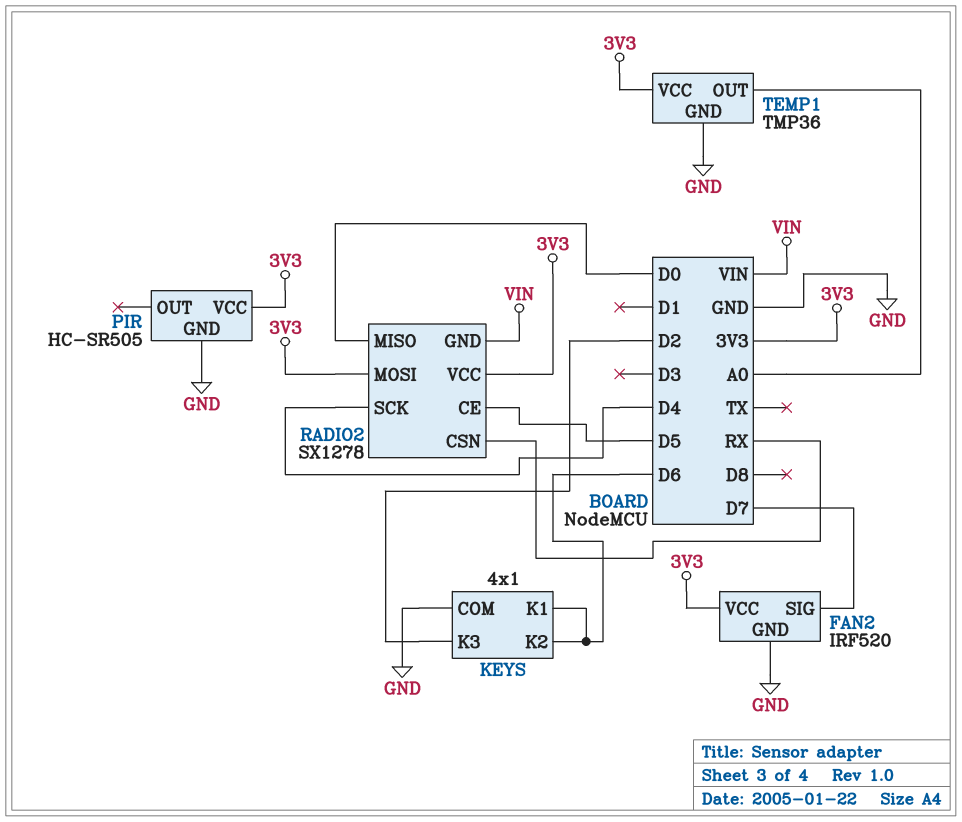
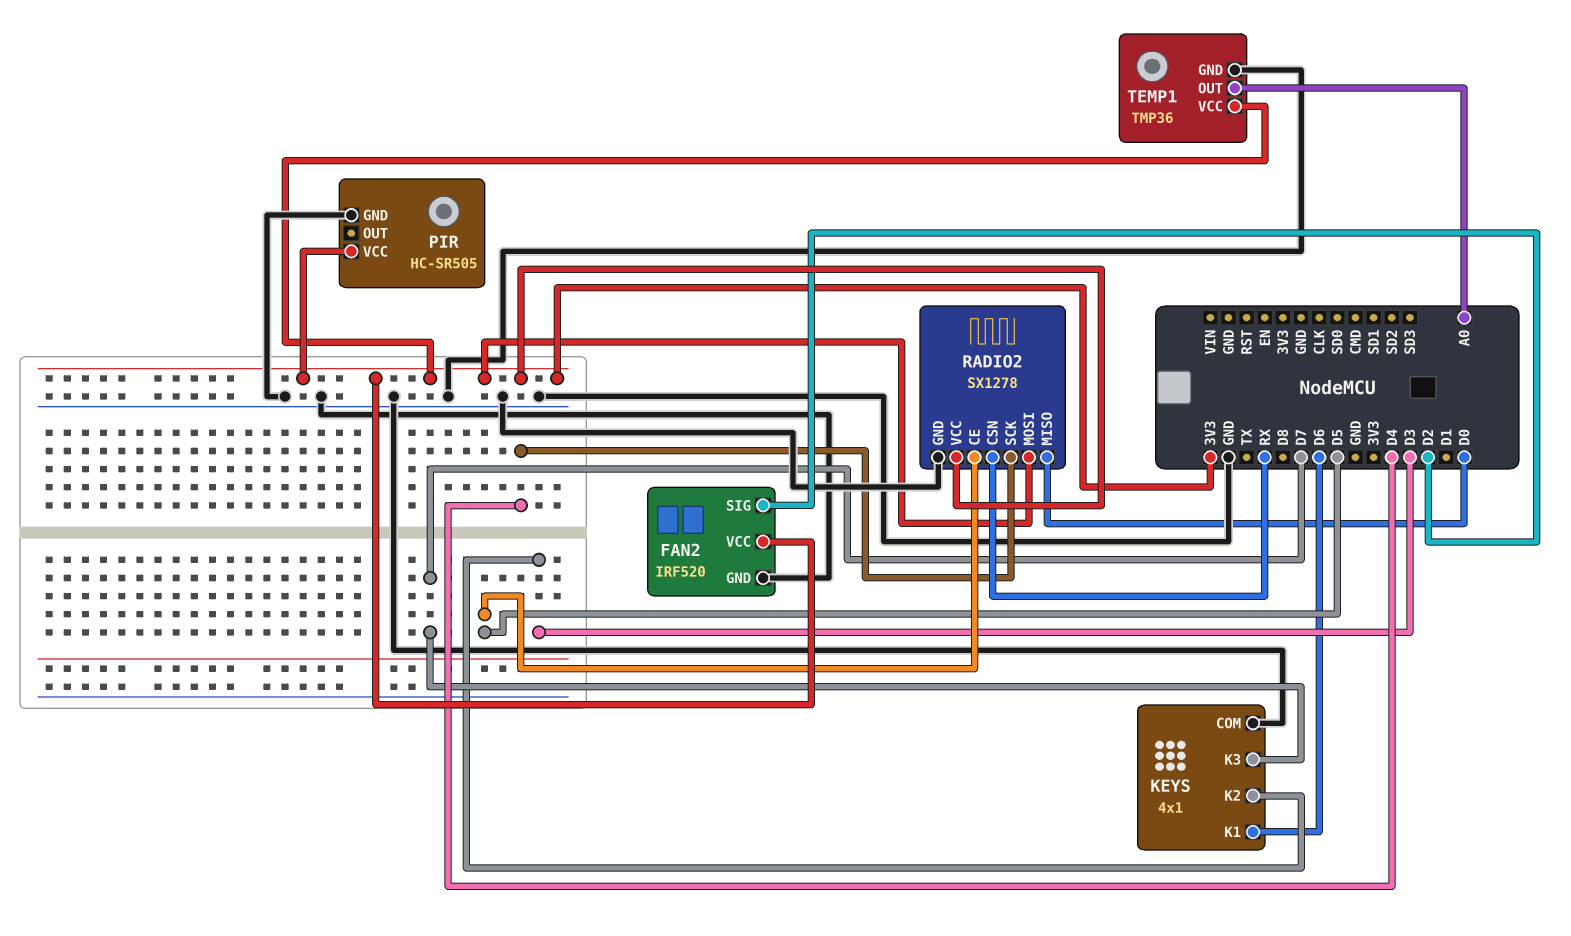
FAN2 pin SIG: D7 -> D2
KEYS pin K2: D6 -> D3
KEYS pin K3: D2 -> D7
RADIO2 pin GND: VIN -> GND

